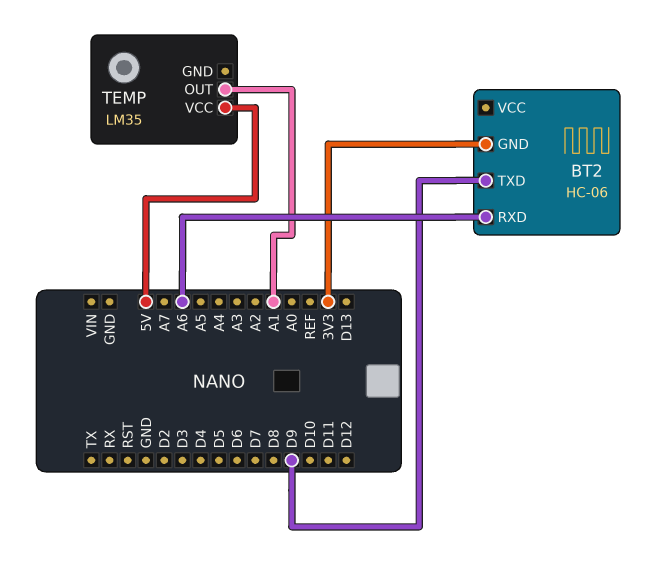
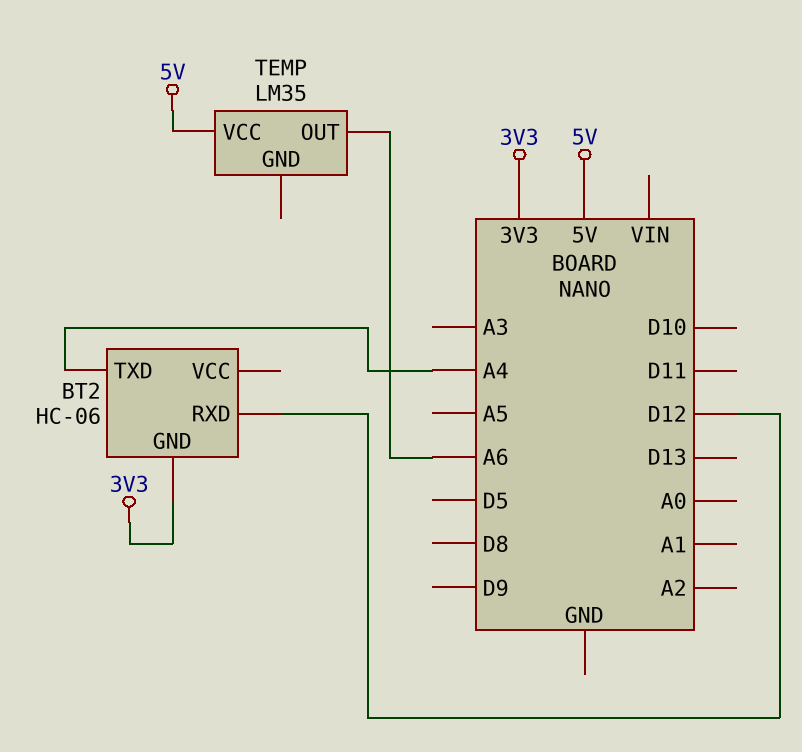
BT2 pin RXD: A6 -> D12
BT2 pin TXD: D9 -> A4
TEMP pin OUT: A1 -> A6

